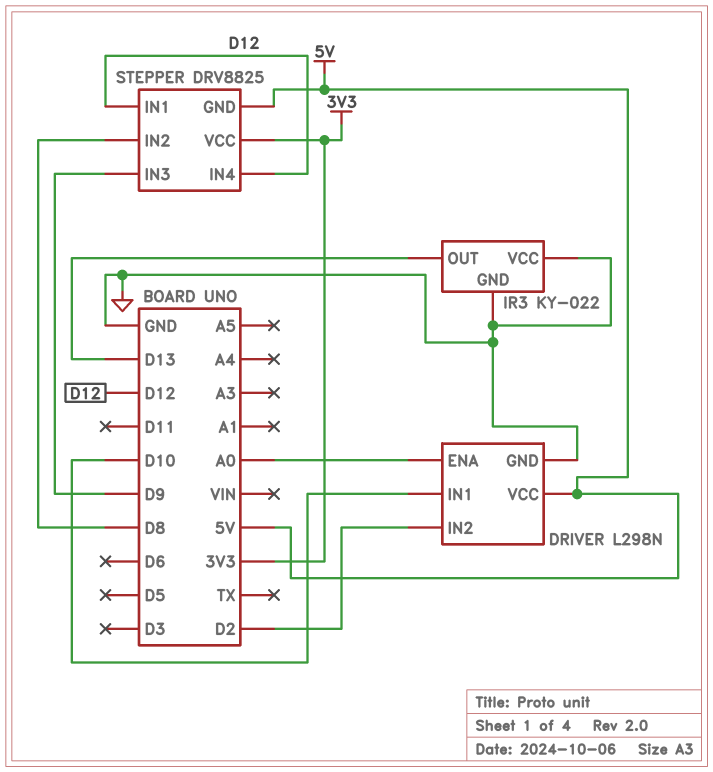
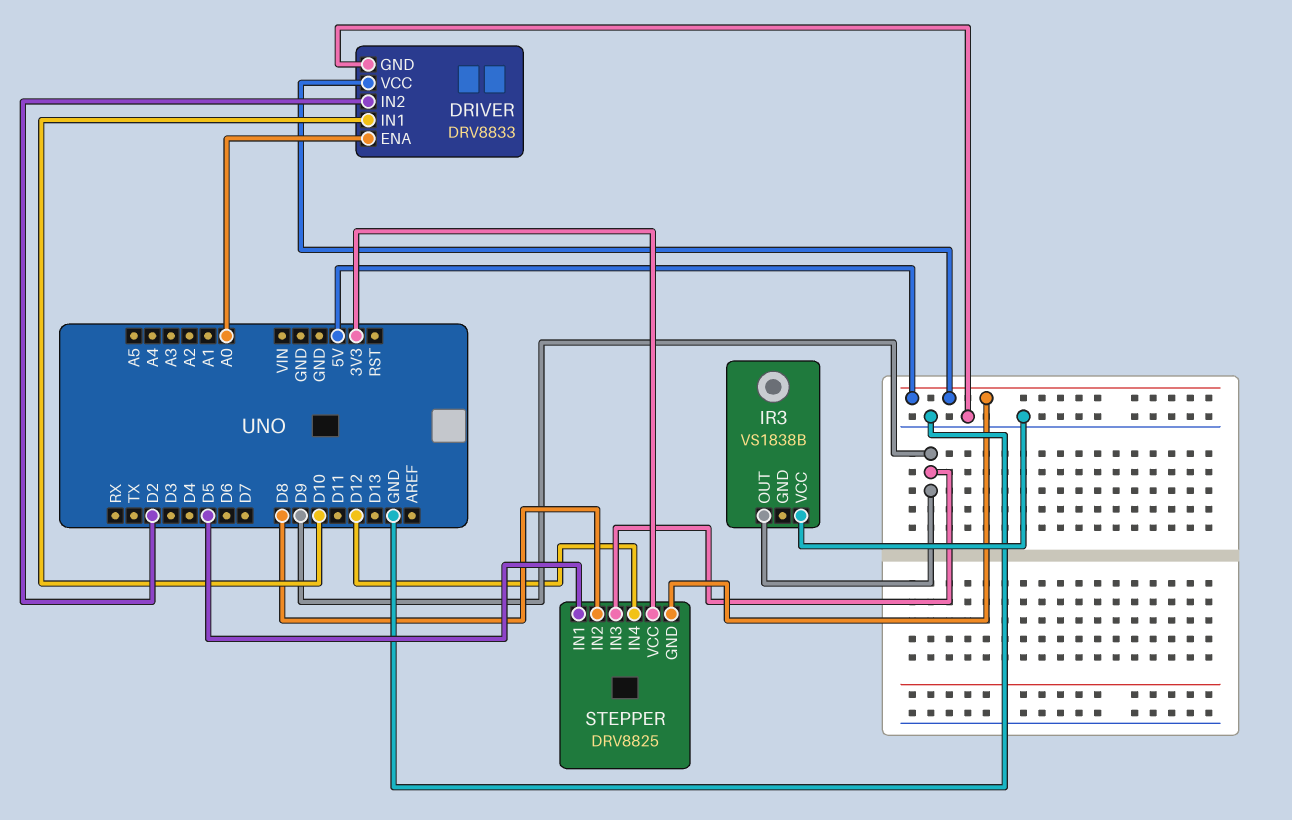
DRIVER: L298N -> DRV8833
IR3: KY-022 -> VS1838B
IR3 pin GND: GND -> none
IR3 pin OUT: D13 -> D9
STEPPER pin IN1: D12 -> D5

